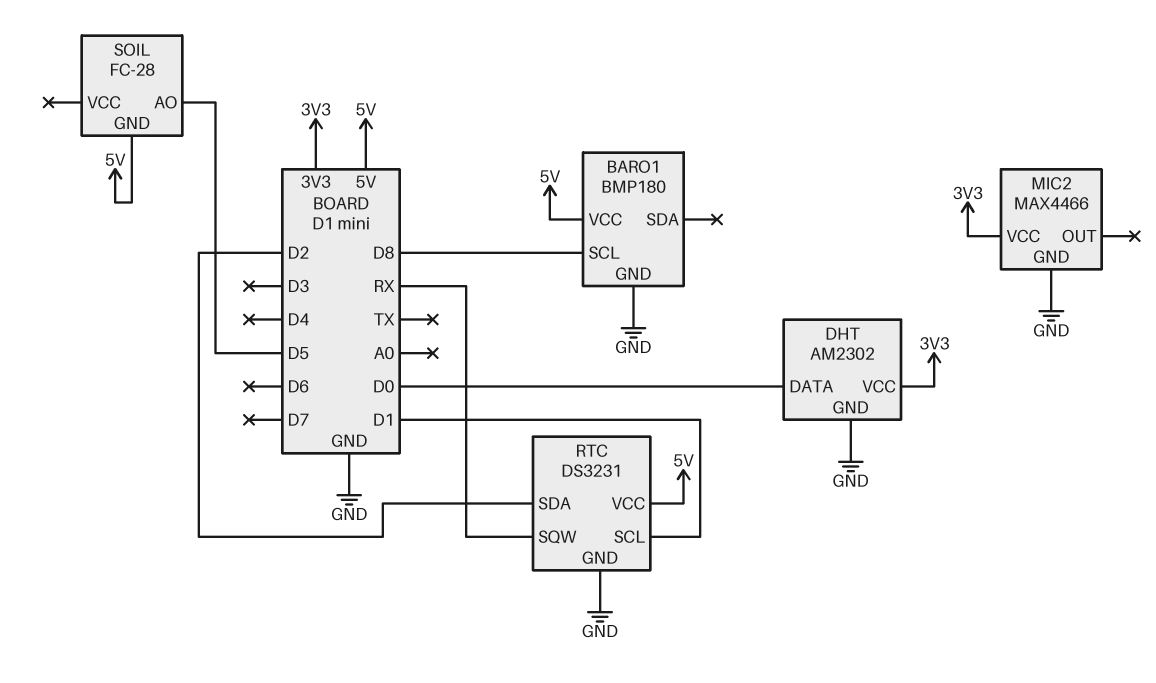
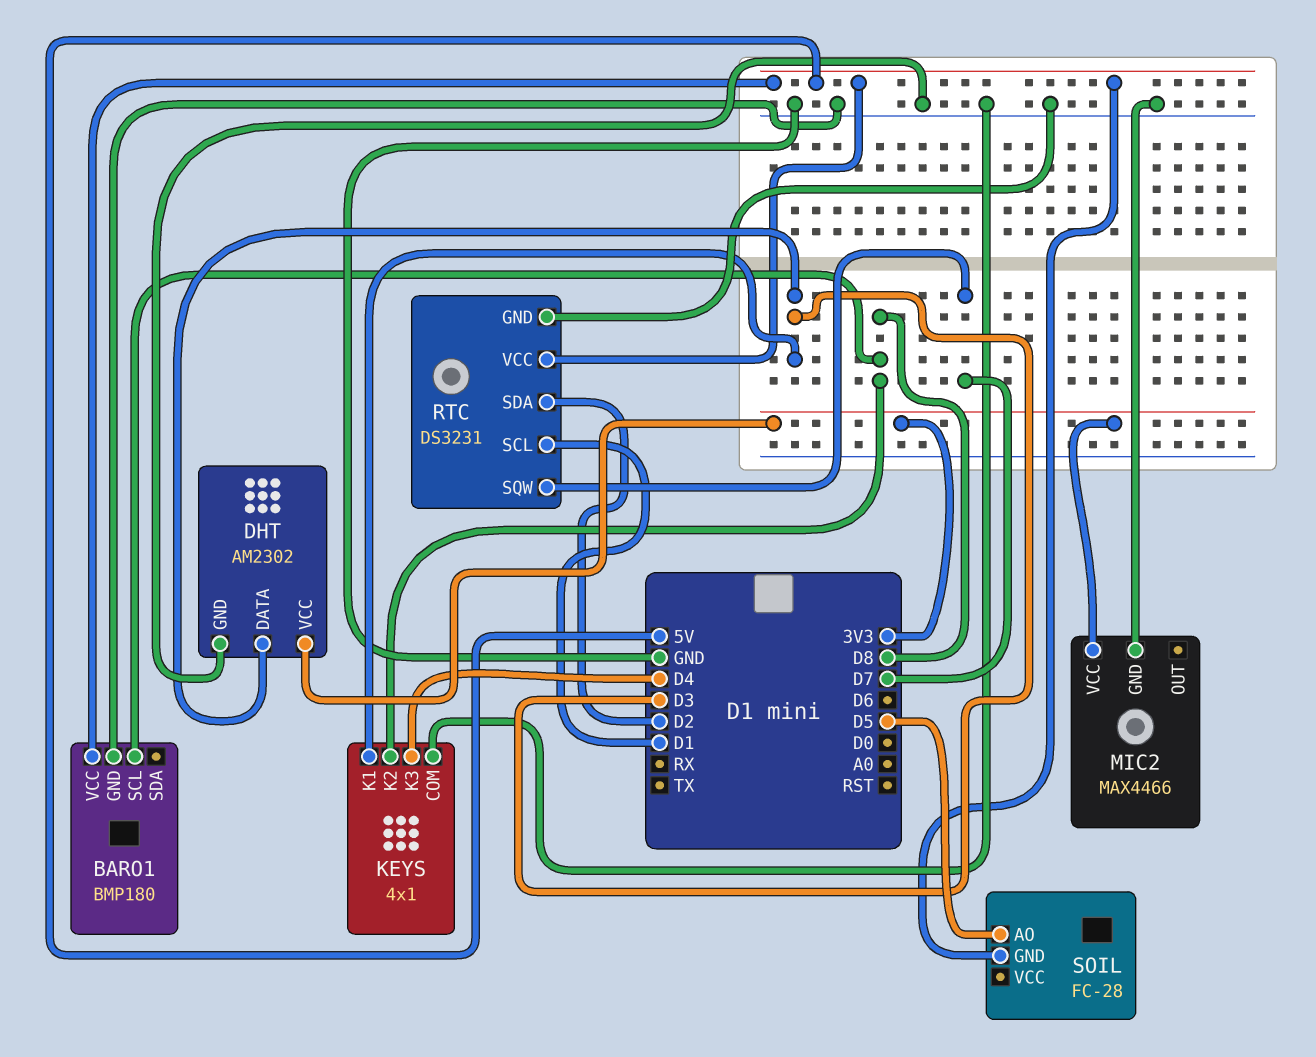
DHT pin DATA: D0 -> D3
KEYS: none -> 4x1
KEYS pin COM: none -> GND
KEYS pin K1: none -> D3
KEYS pin K2: none -> D8
KEYS pin K3: none -> D4
RTC pin SQW: RX -> D7

